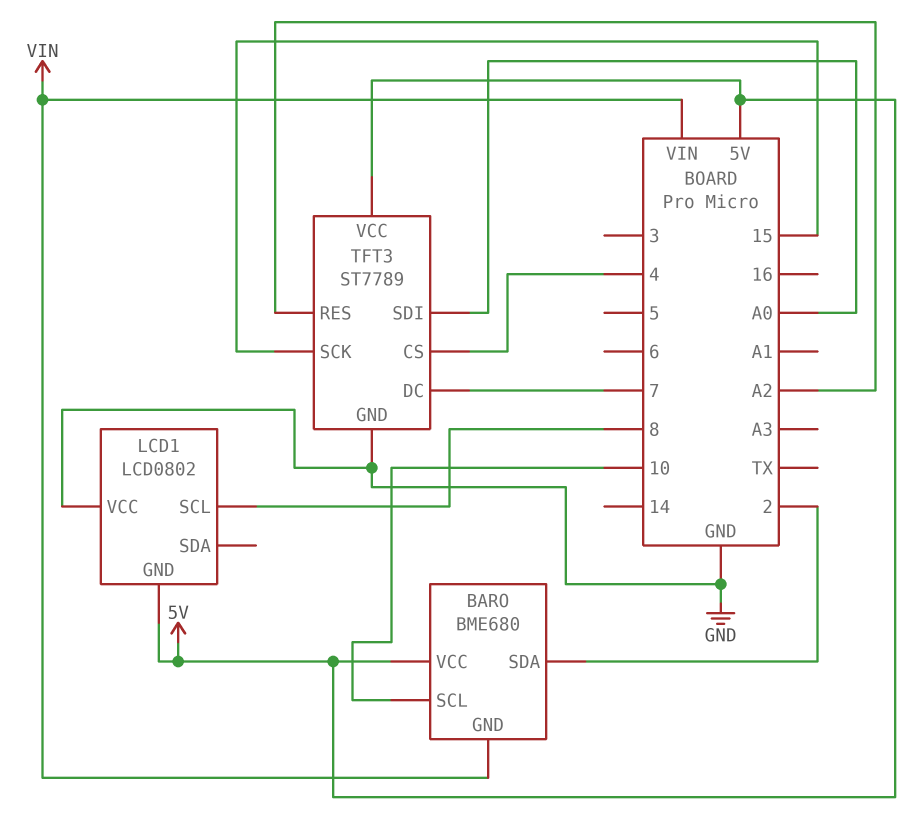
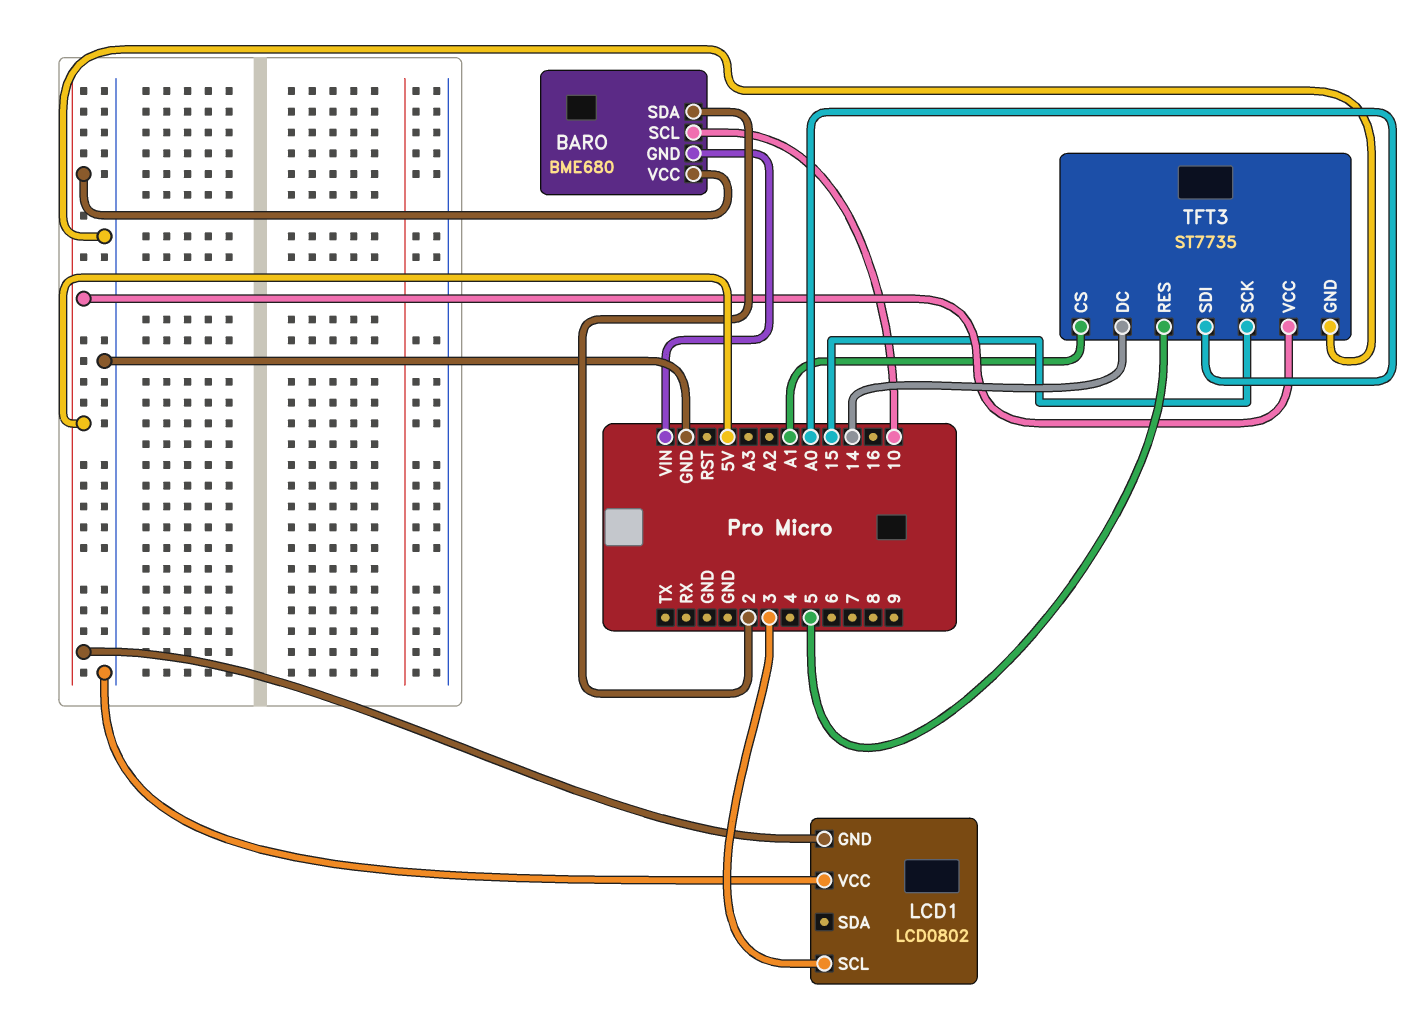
LCD1 pin SCL: 8 -> 3
TFT3: ST7789 -> ST7735
TFT3 pin CS: 4 -> A1
TFT3 pin DC: 7 -> 14
TFT3 pin RES: A2 -> 5

